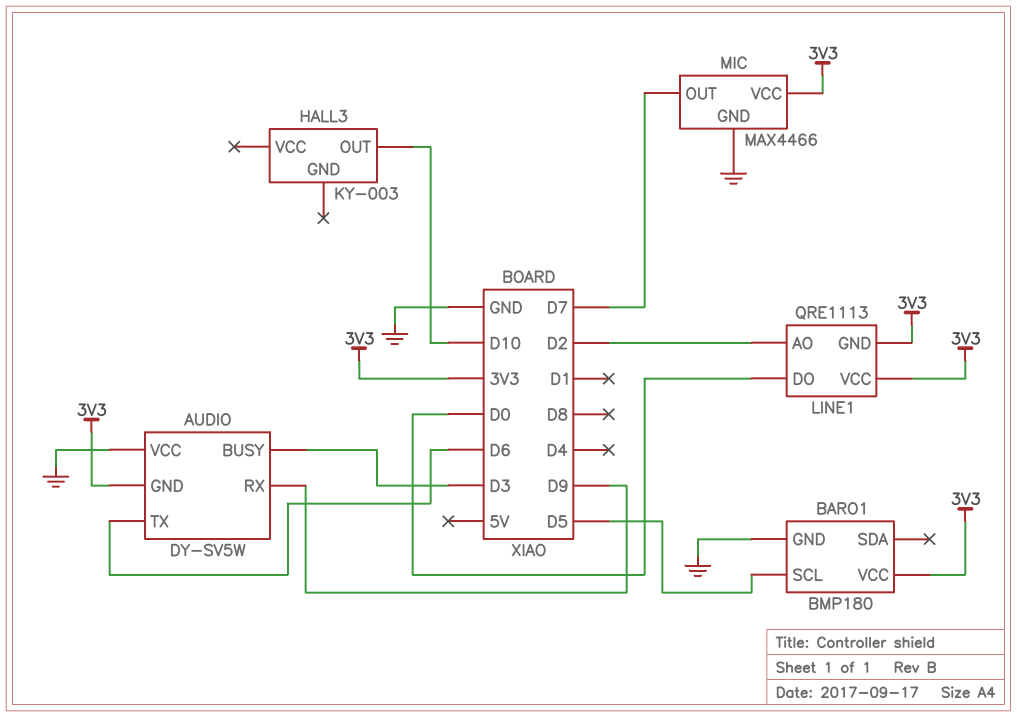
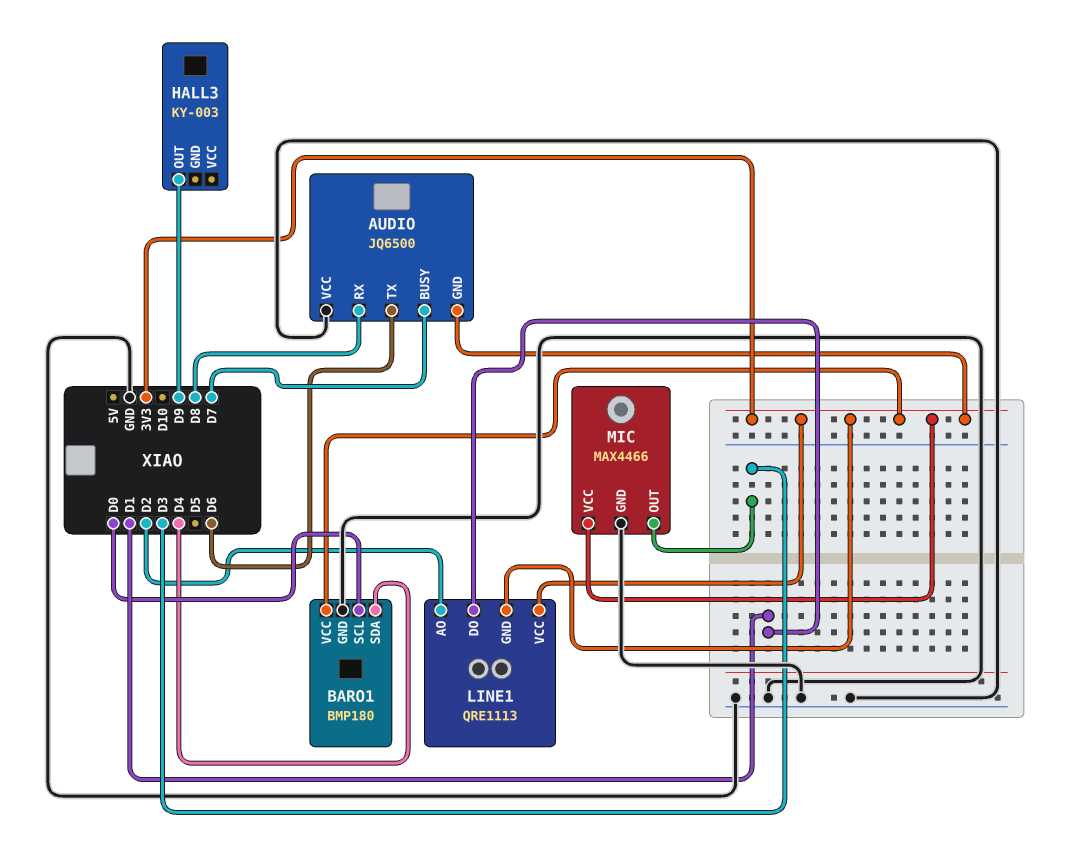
AUDIO: DY-SV5W -> JQ6500
AUDIO pin BUSY: D3 -> D7
AUDIO pin RX: D9 -> D8
BARO1 pin SCL: D5 -> D0
BARO1 pin SDA: none -> D4
HALL3 pin OUT: D10 -> D9
LINE1 pin DO: D0 -> D1
MIC pin OUT: D7 -> D3

